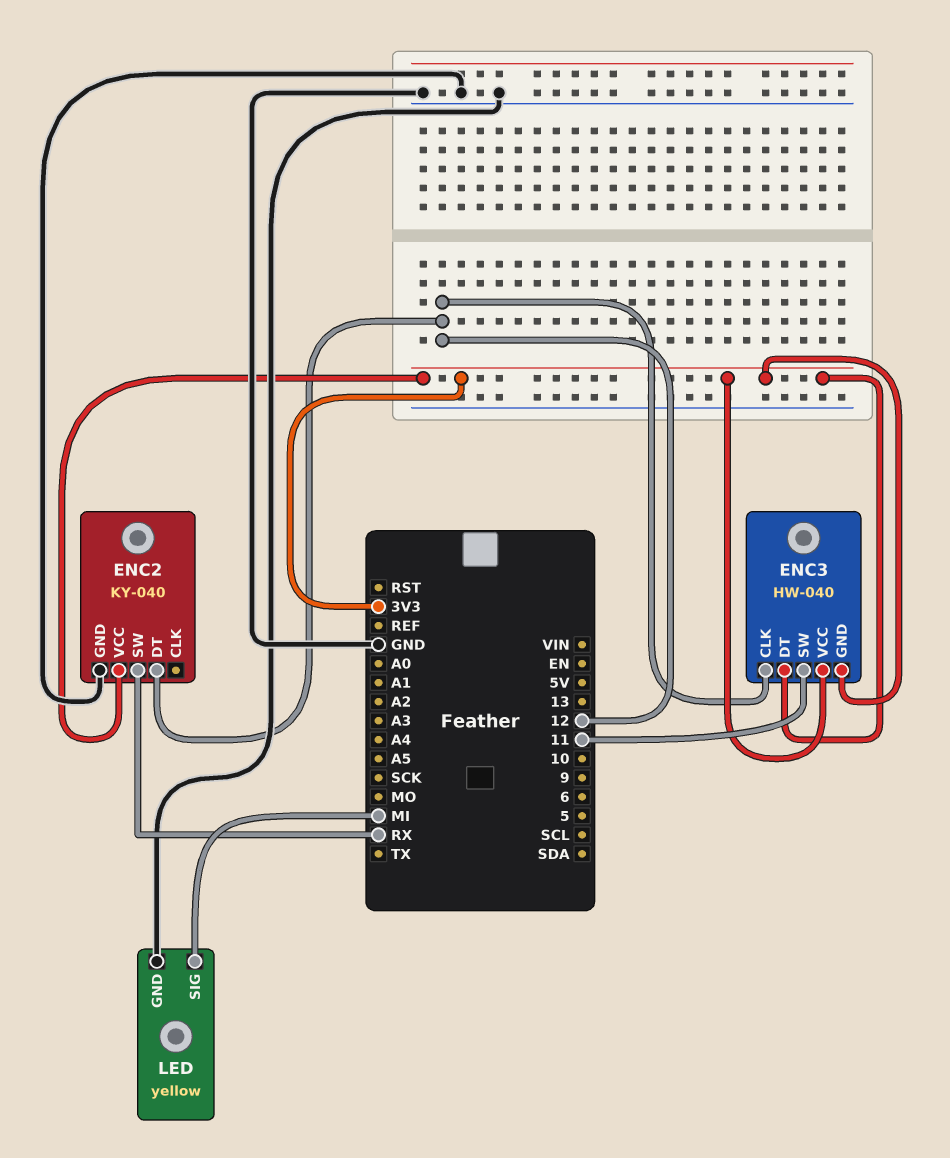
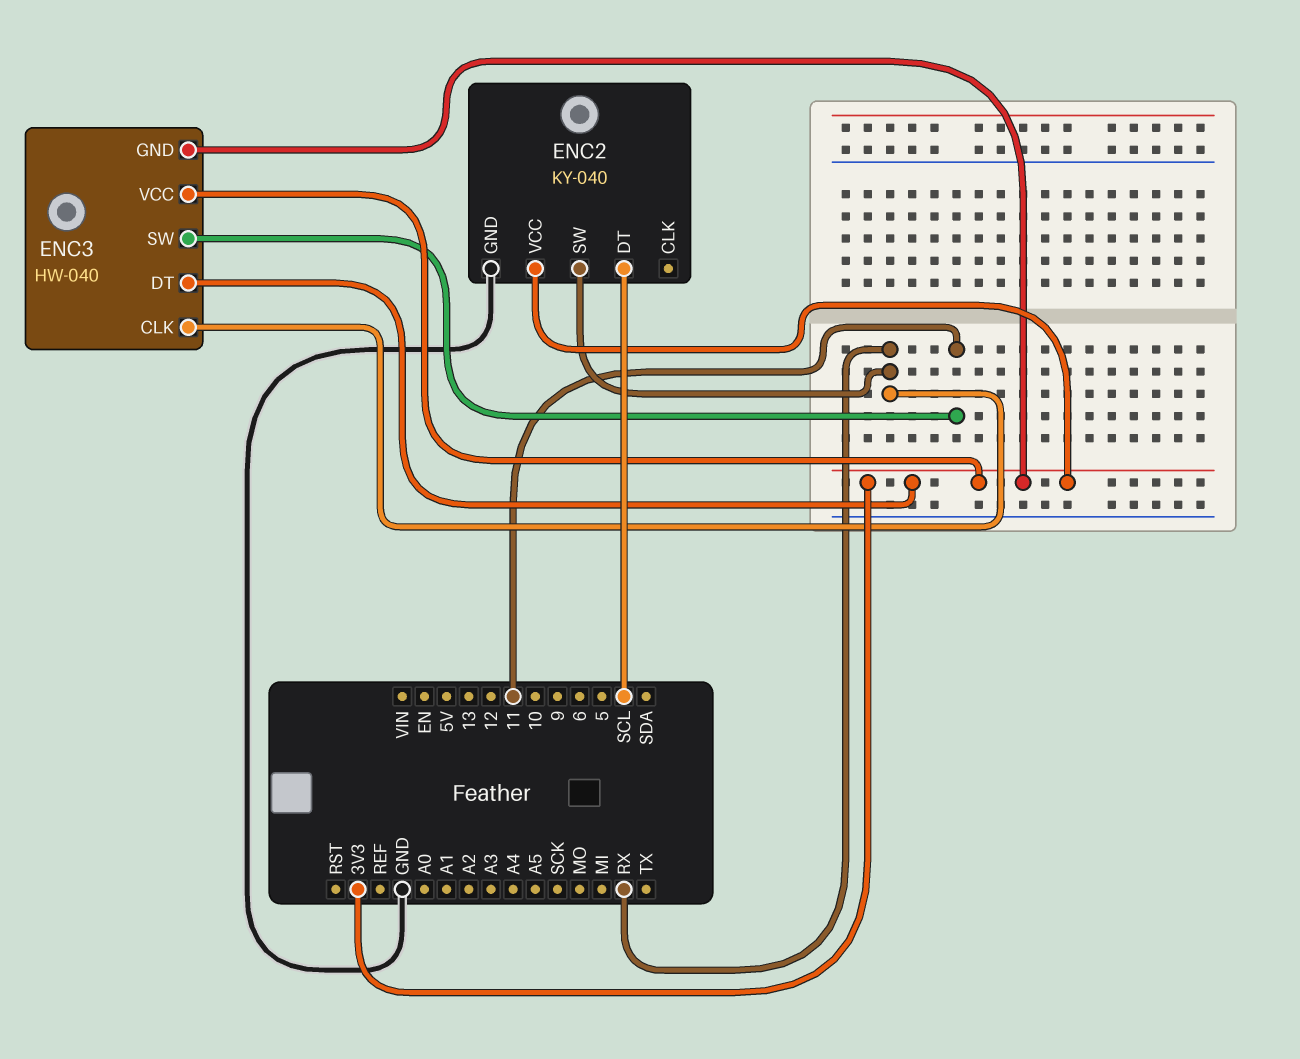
ENC2 pin DT: 12 -> SCL
ENC3 pin CLK: 12 -> RX
LED: yellow -> none
LED pin GND: GND -> none
LED pin SIG: MI -> none

